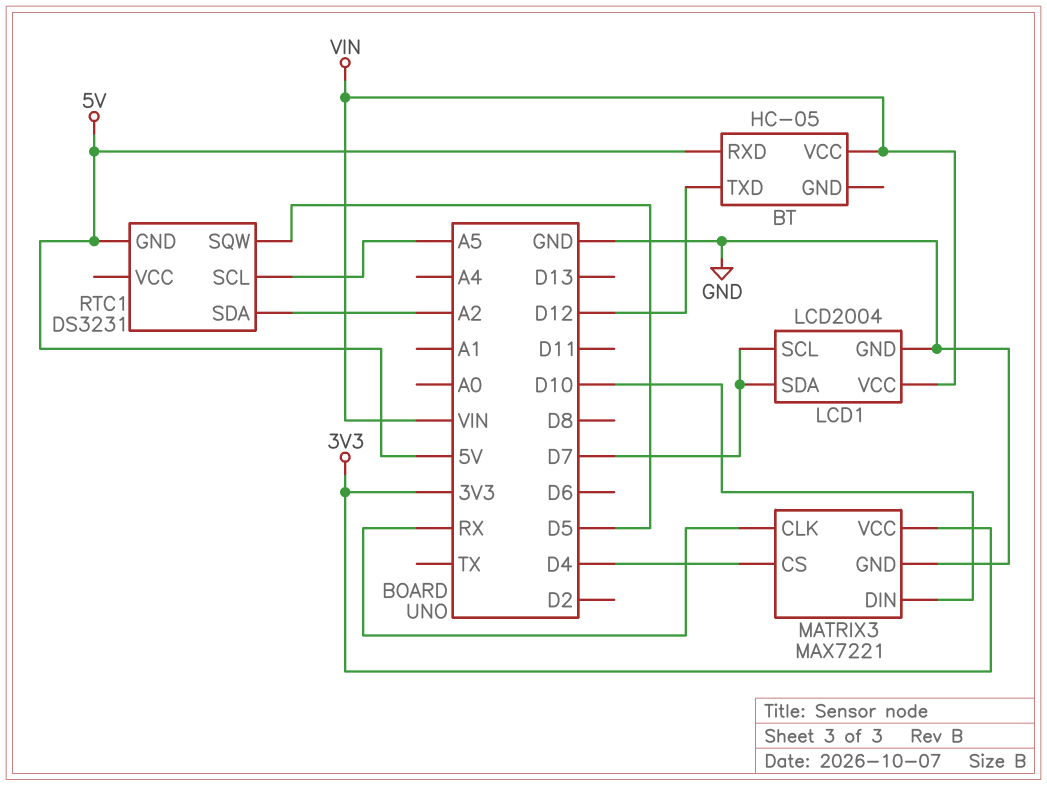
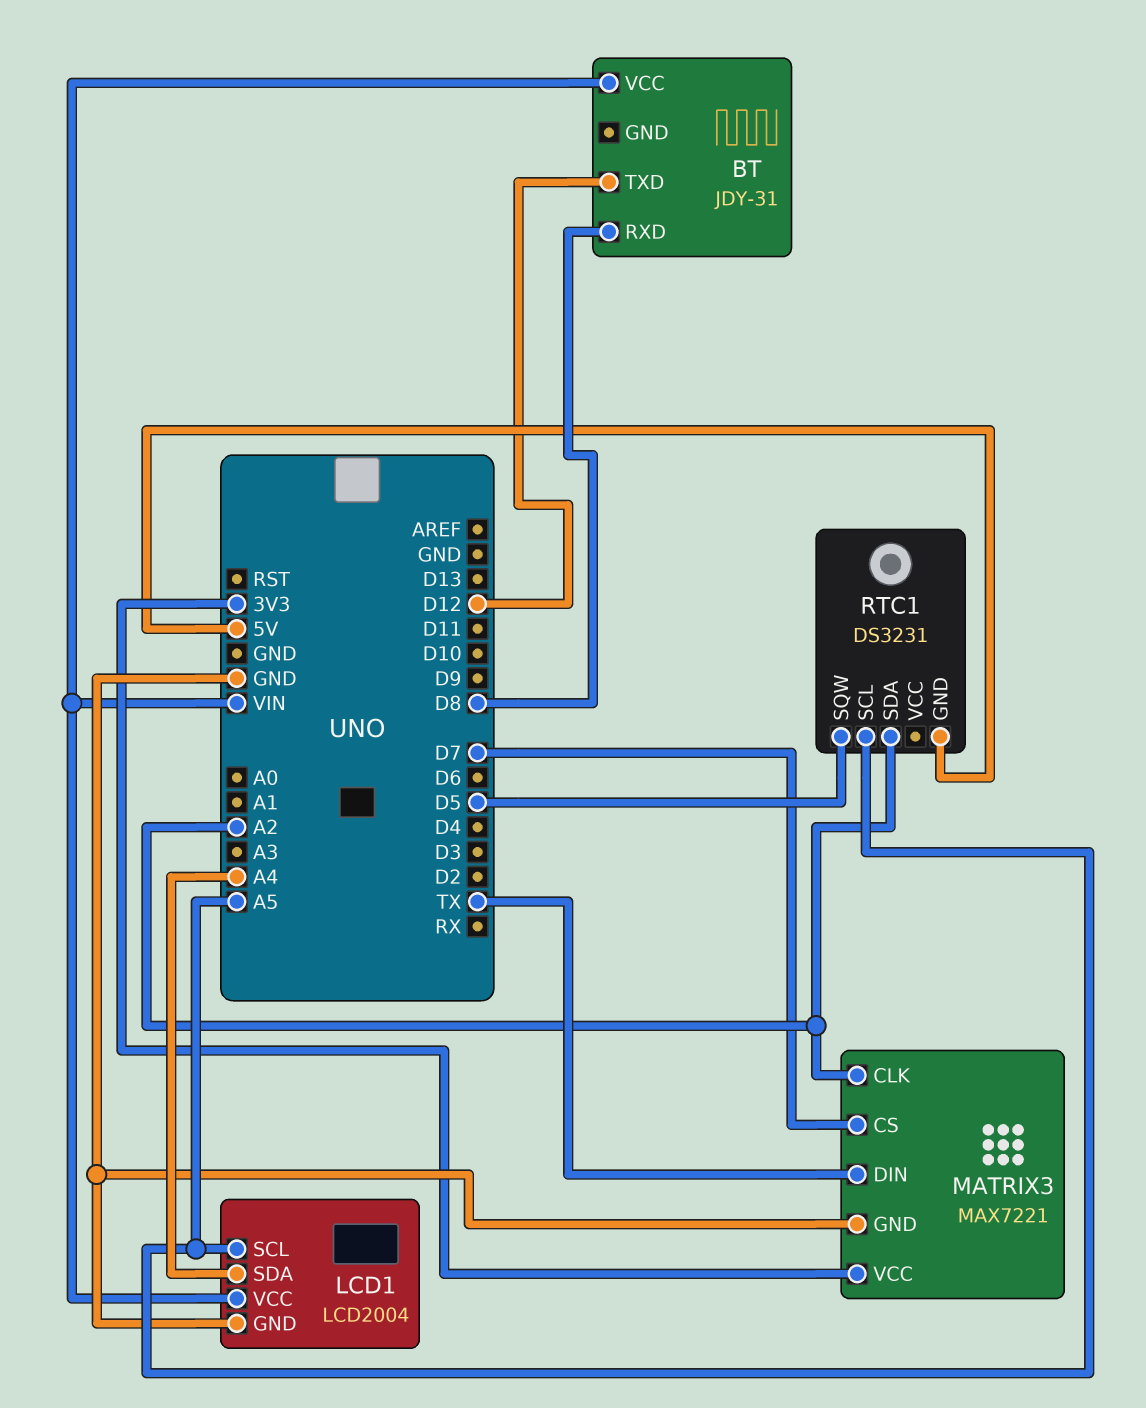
BT: HC-05 -> JDY-31
BT pin RXD: 5V -> D8
LCD1 pin SCL: D7 -> A5
LCD1 pin SDA: D7 -> A4
MATRIX3 pin CLK: RX -> A2
MATRIX3 pin CS: D4 -> D7
MATRIX3 pin DIN: D10 -> TX

